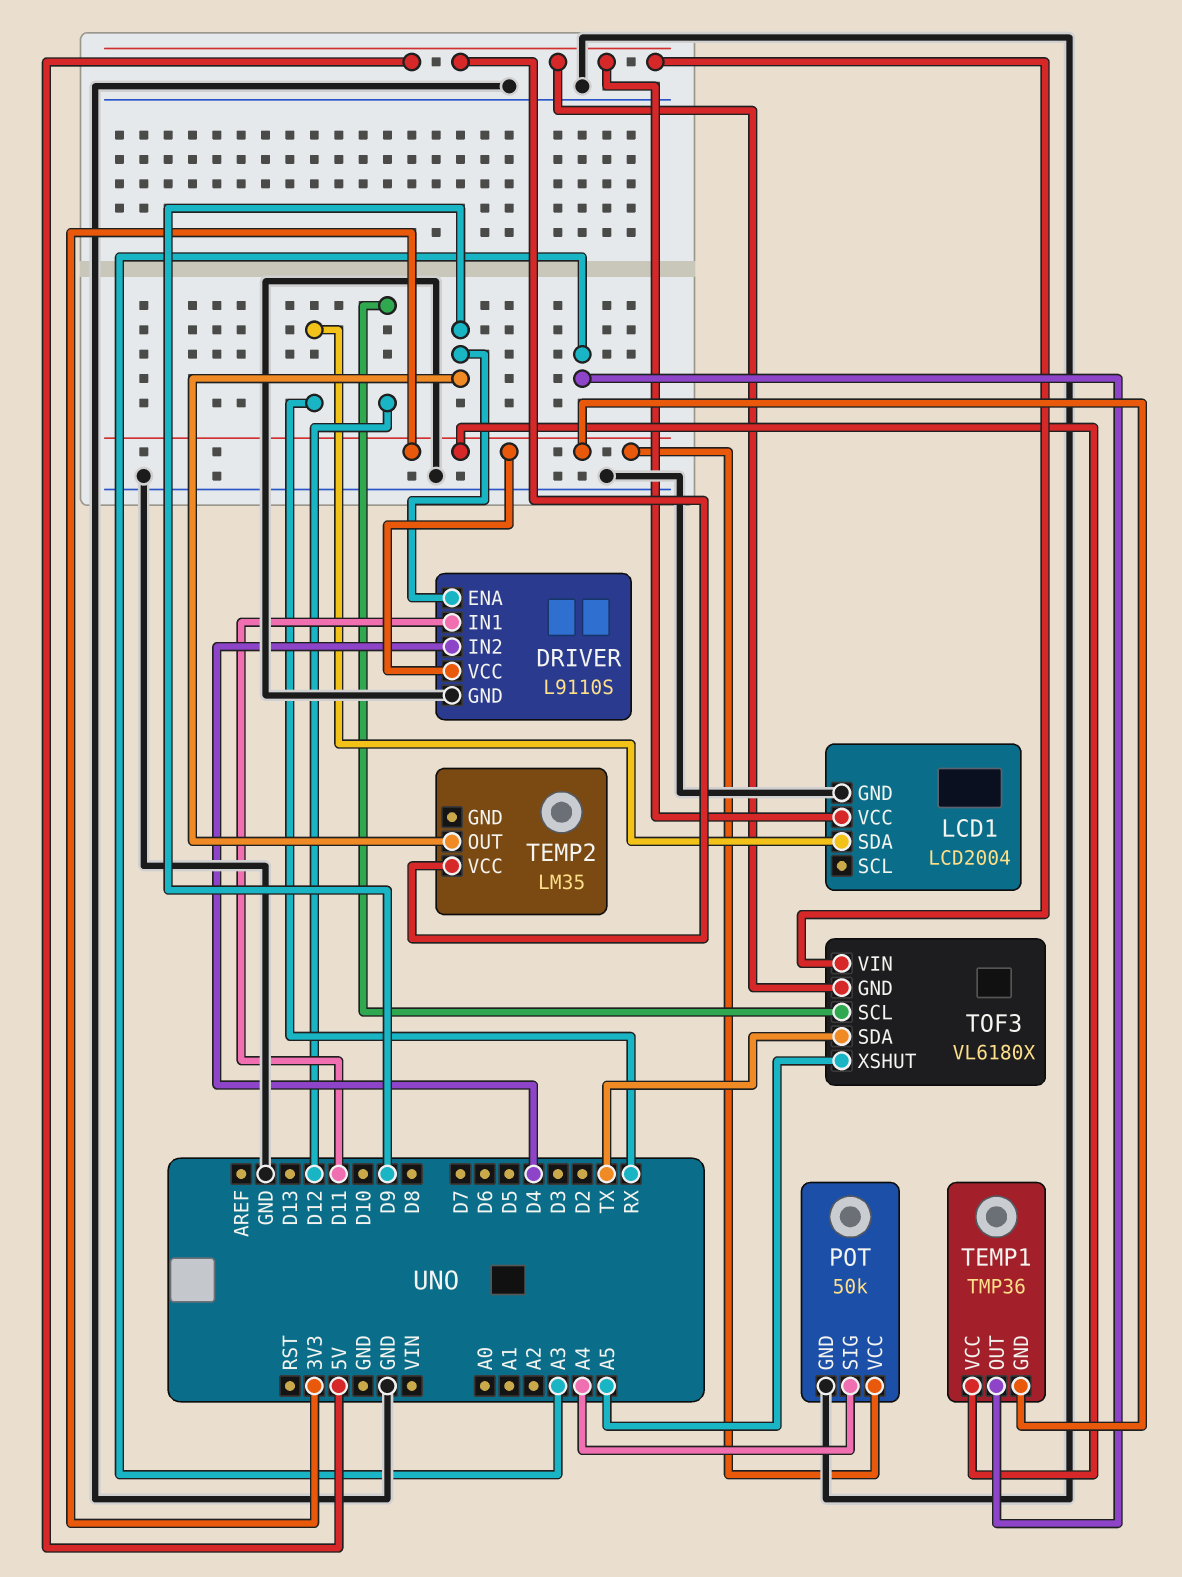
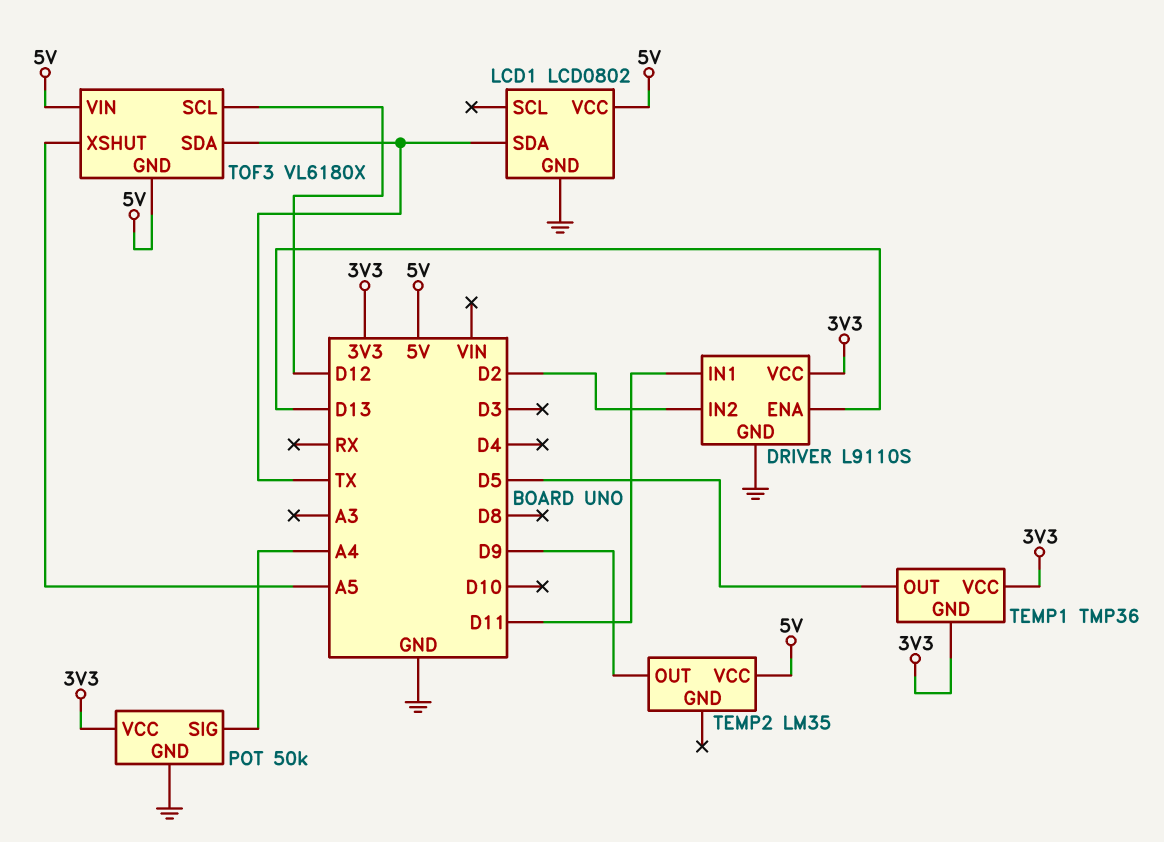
DRIVER pin ENA: D9 -> D13
DRIVER pin IN2: D4 -> D2
LCD1: LCD2004 -> LCD0802
LCD1 pin SDA: RX -> TX
TEMP1 pin OUT: A3 -> D5

